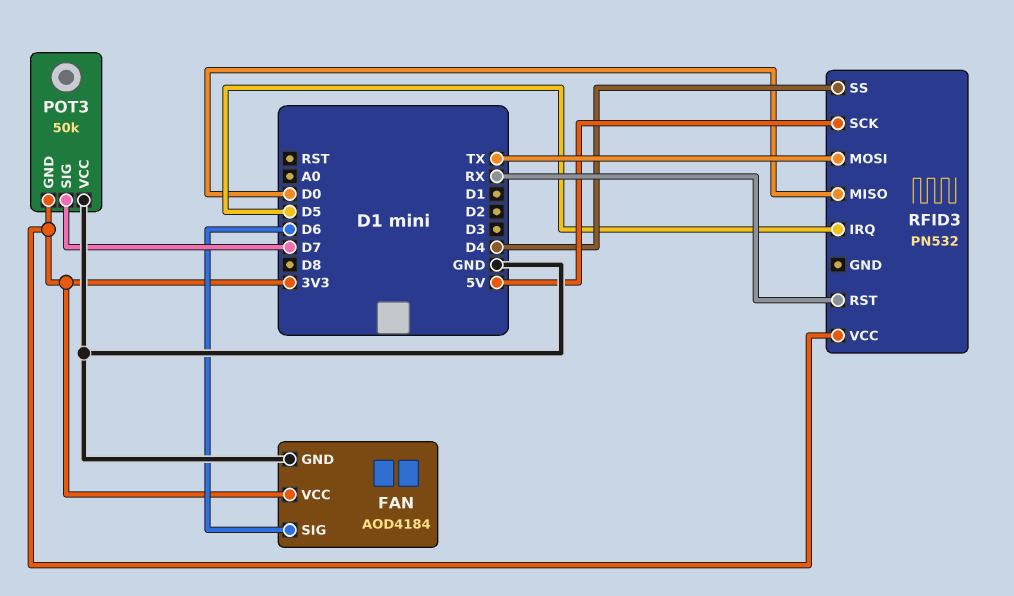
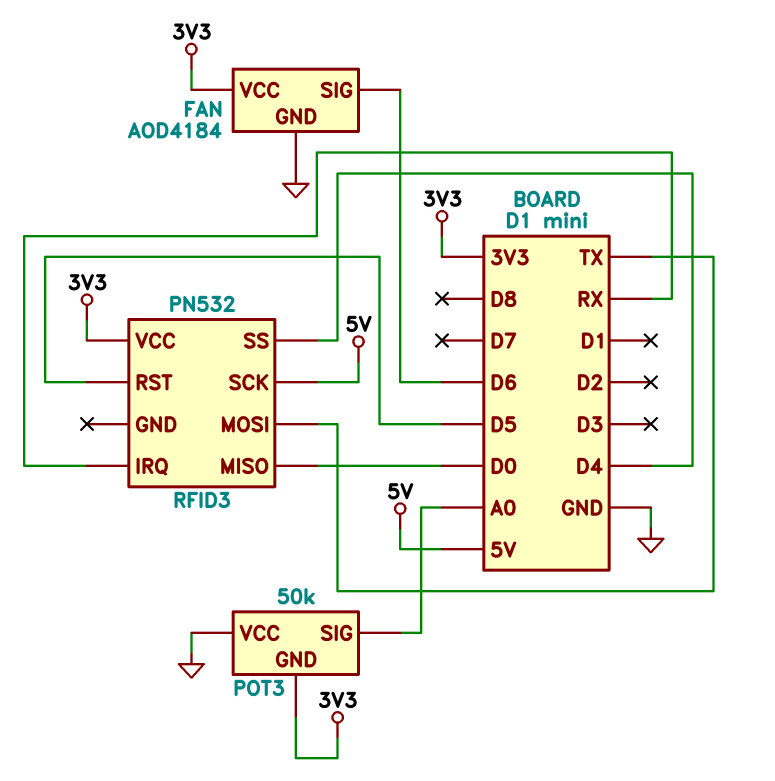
POT3 pin SIG: D7 -> A0
RFID3 pin IRQ: D5 -> RX
RFID3 pin RST: RX -> D5

